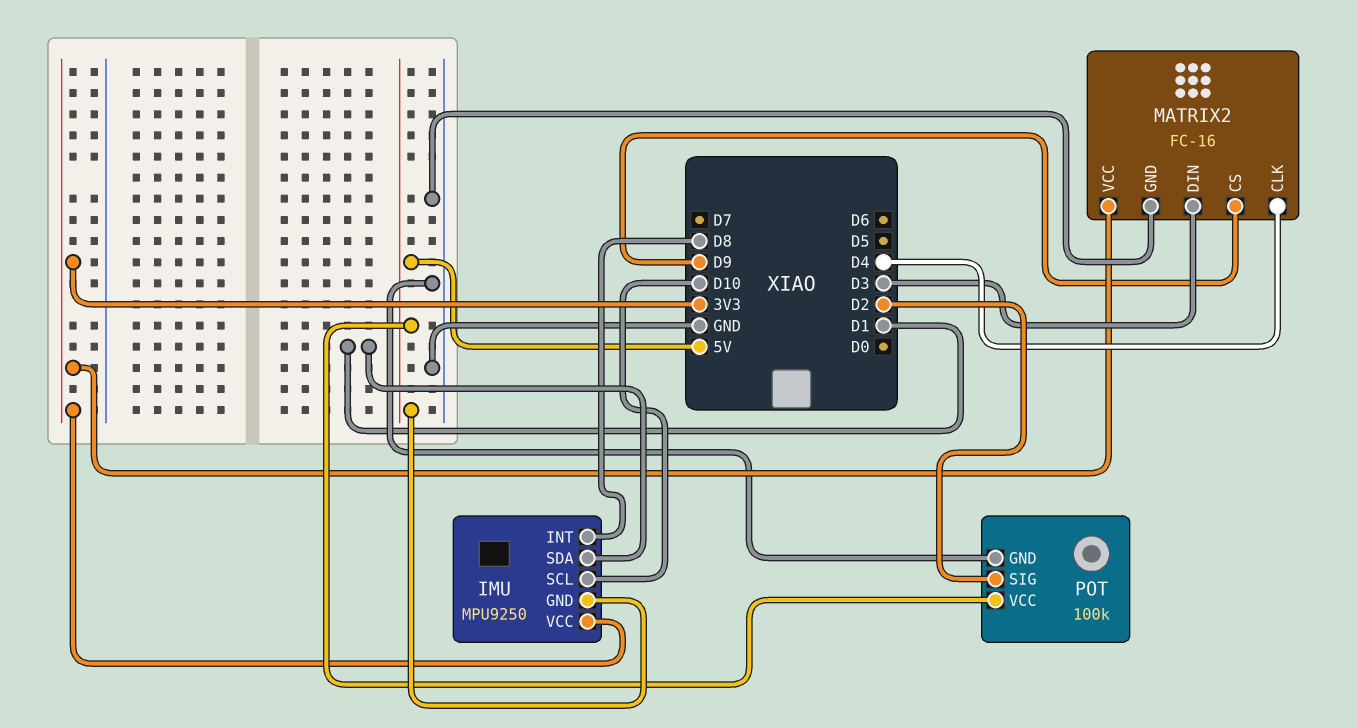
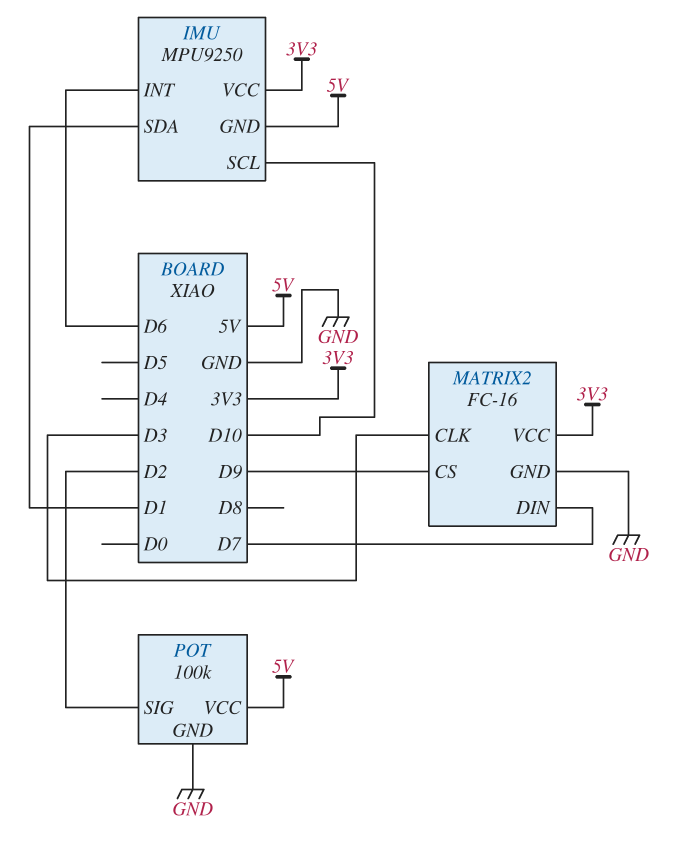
IMU pin INT: D8 -> D6
MATRIX2 pin CLK: D4 -> D3
MATRIX2 pin DIN: D3 -> D7

